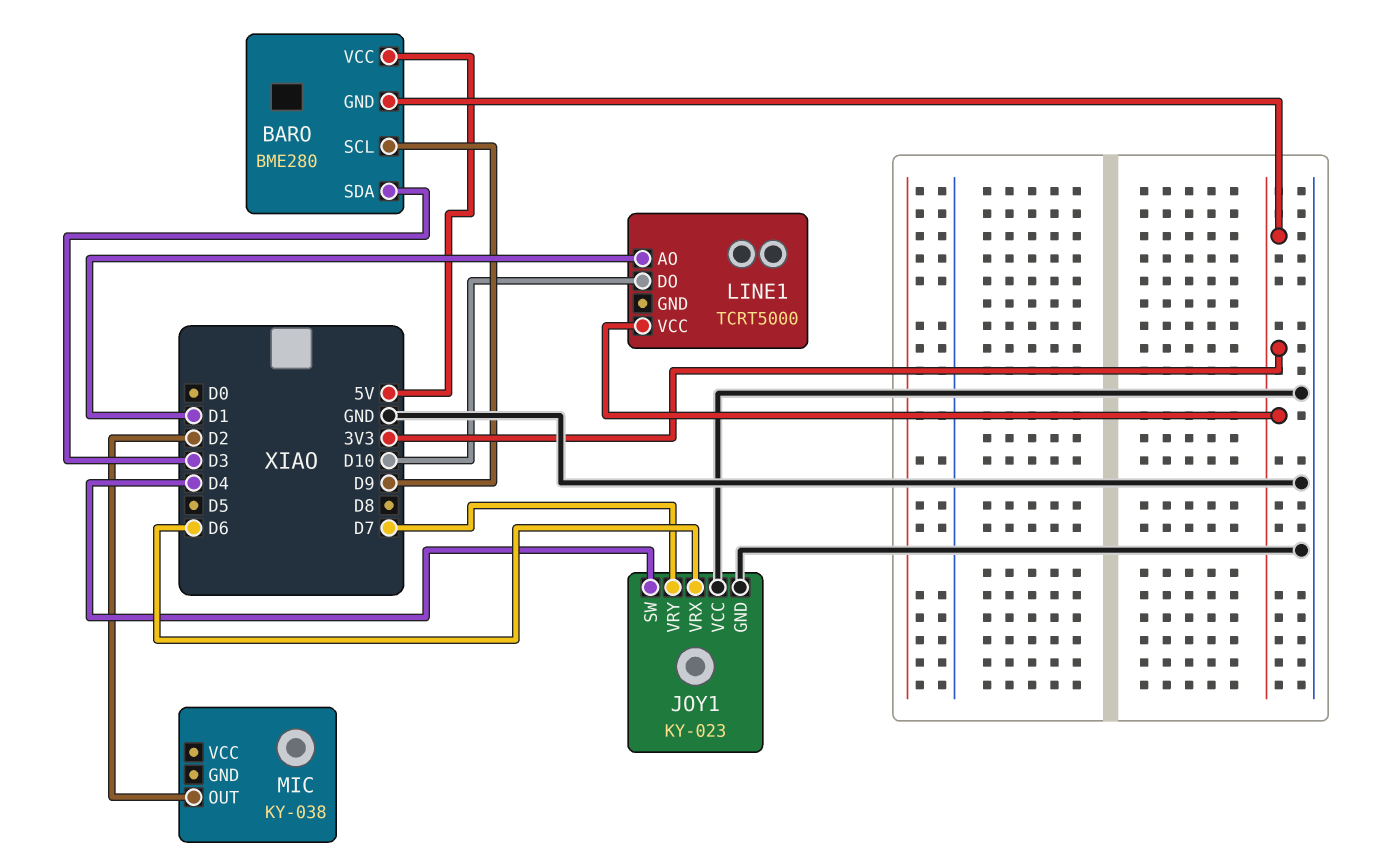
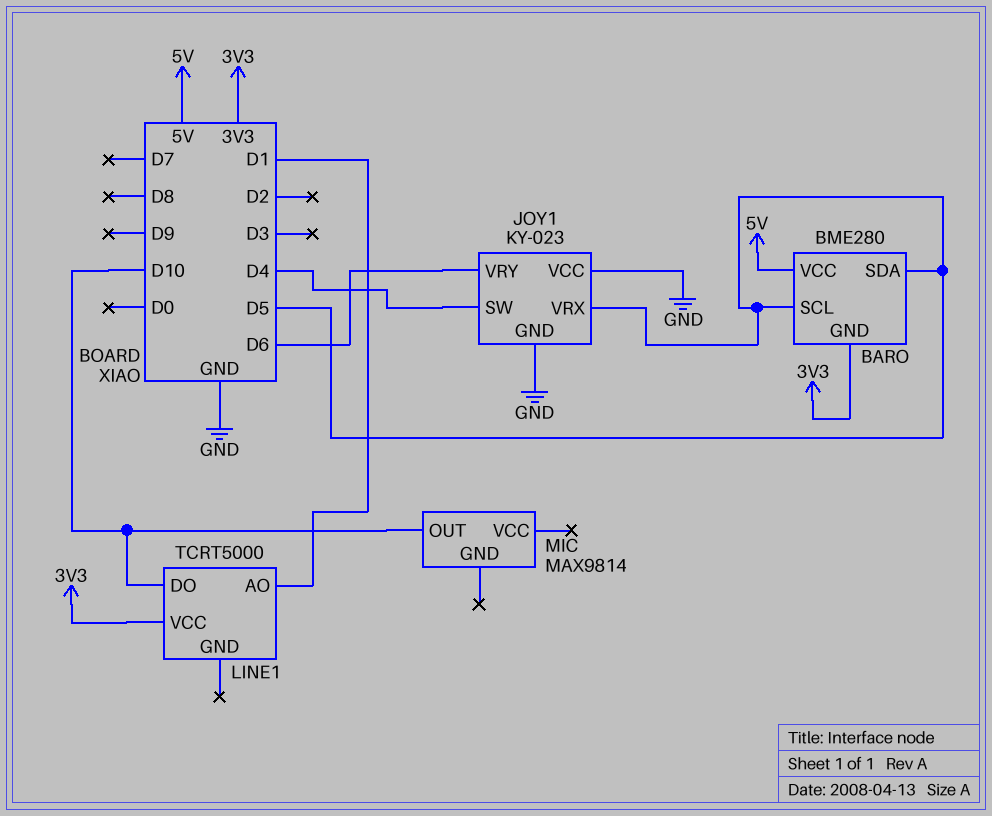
BARO pin SCL: D9 -> D5
BARO pin SDA: D3 -> D5
JOY1 pin VRX: D6 -> D5
JOY1 pin VRY: D7 -> D6
MIC: KY-038 -> MAX9814
MIC pin OUT: D2 -> D10

